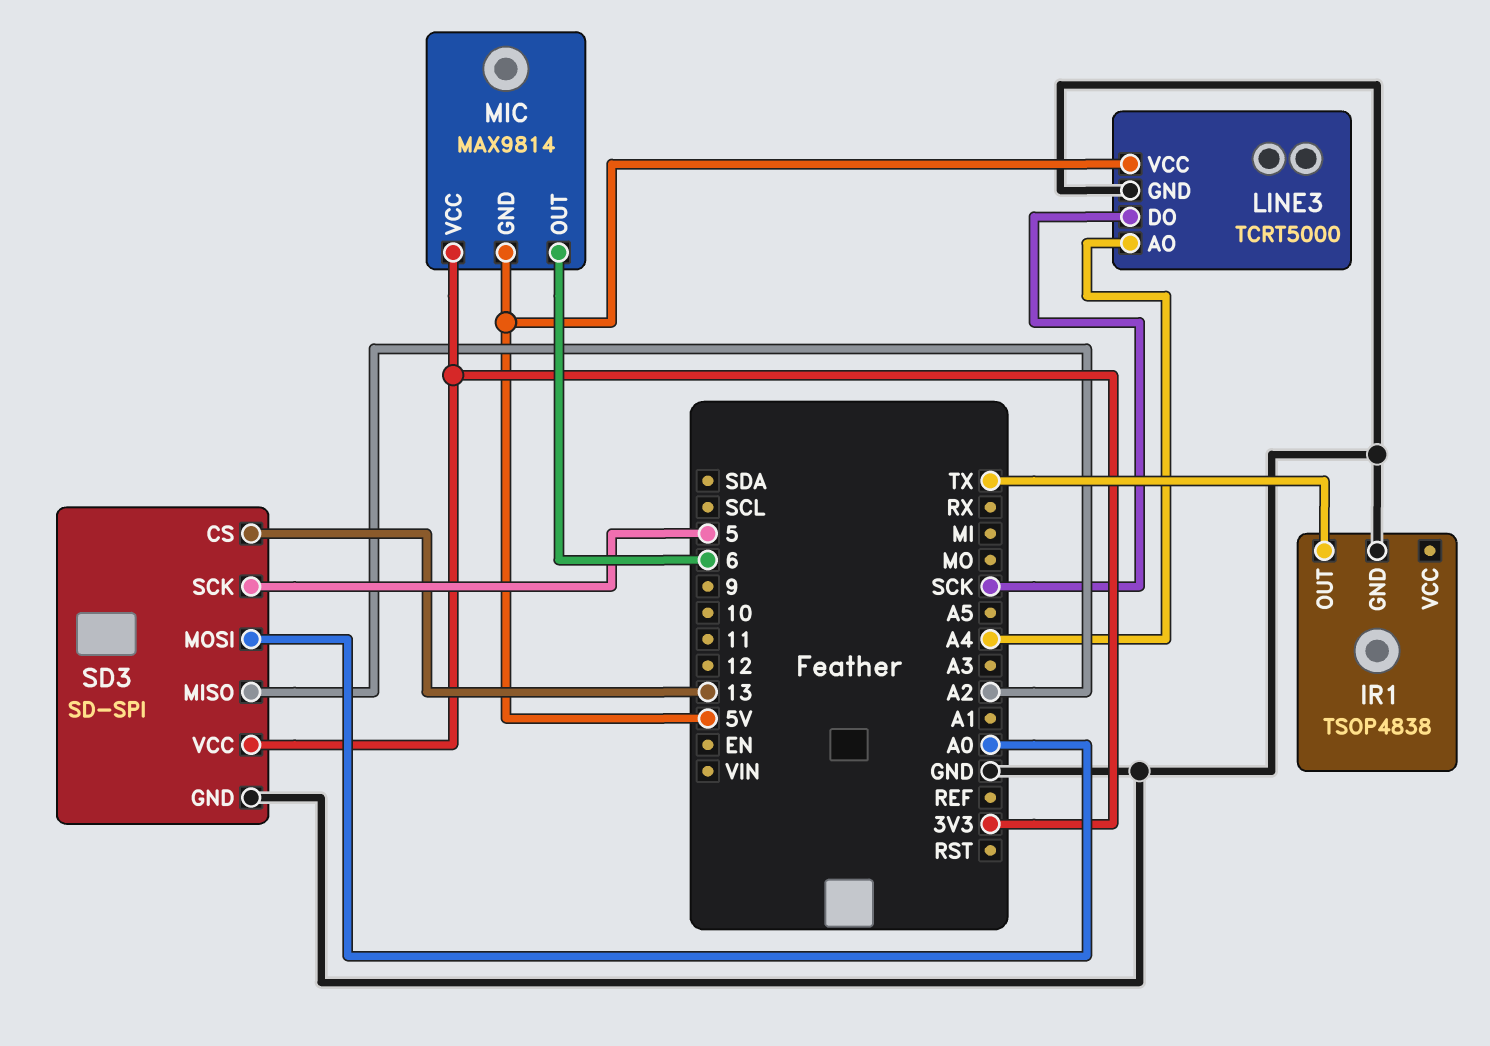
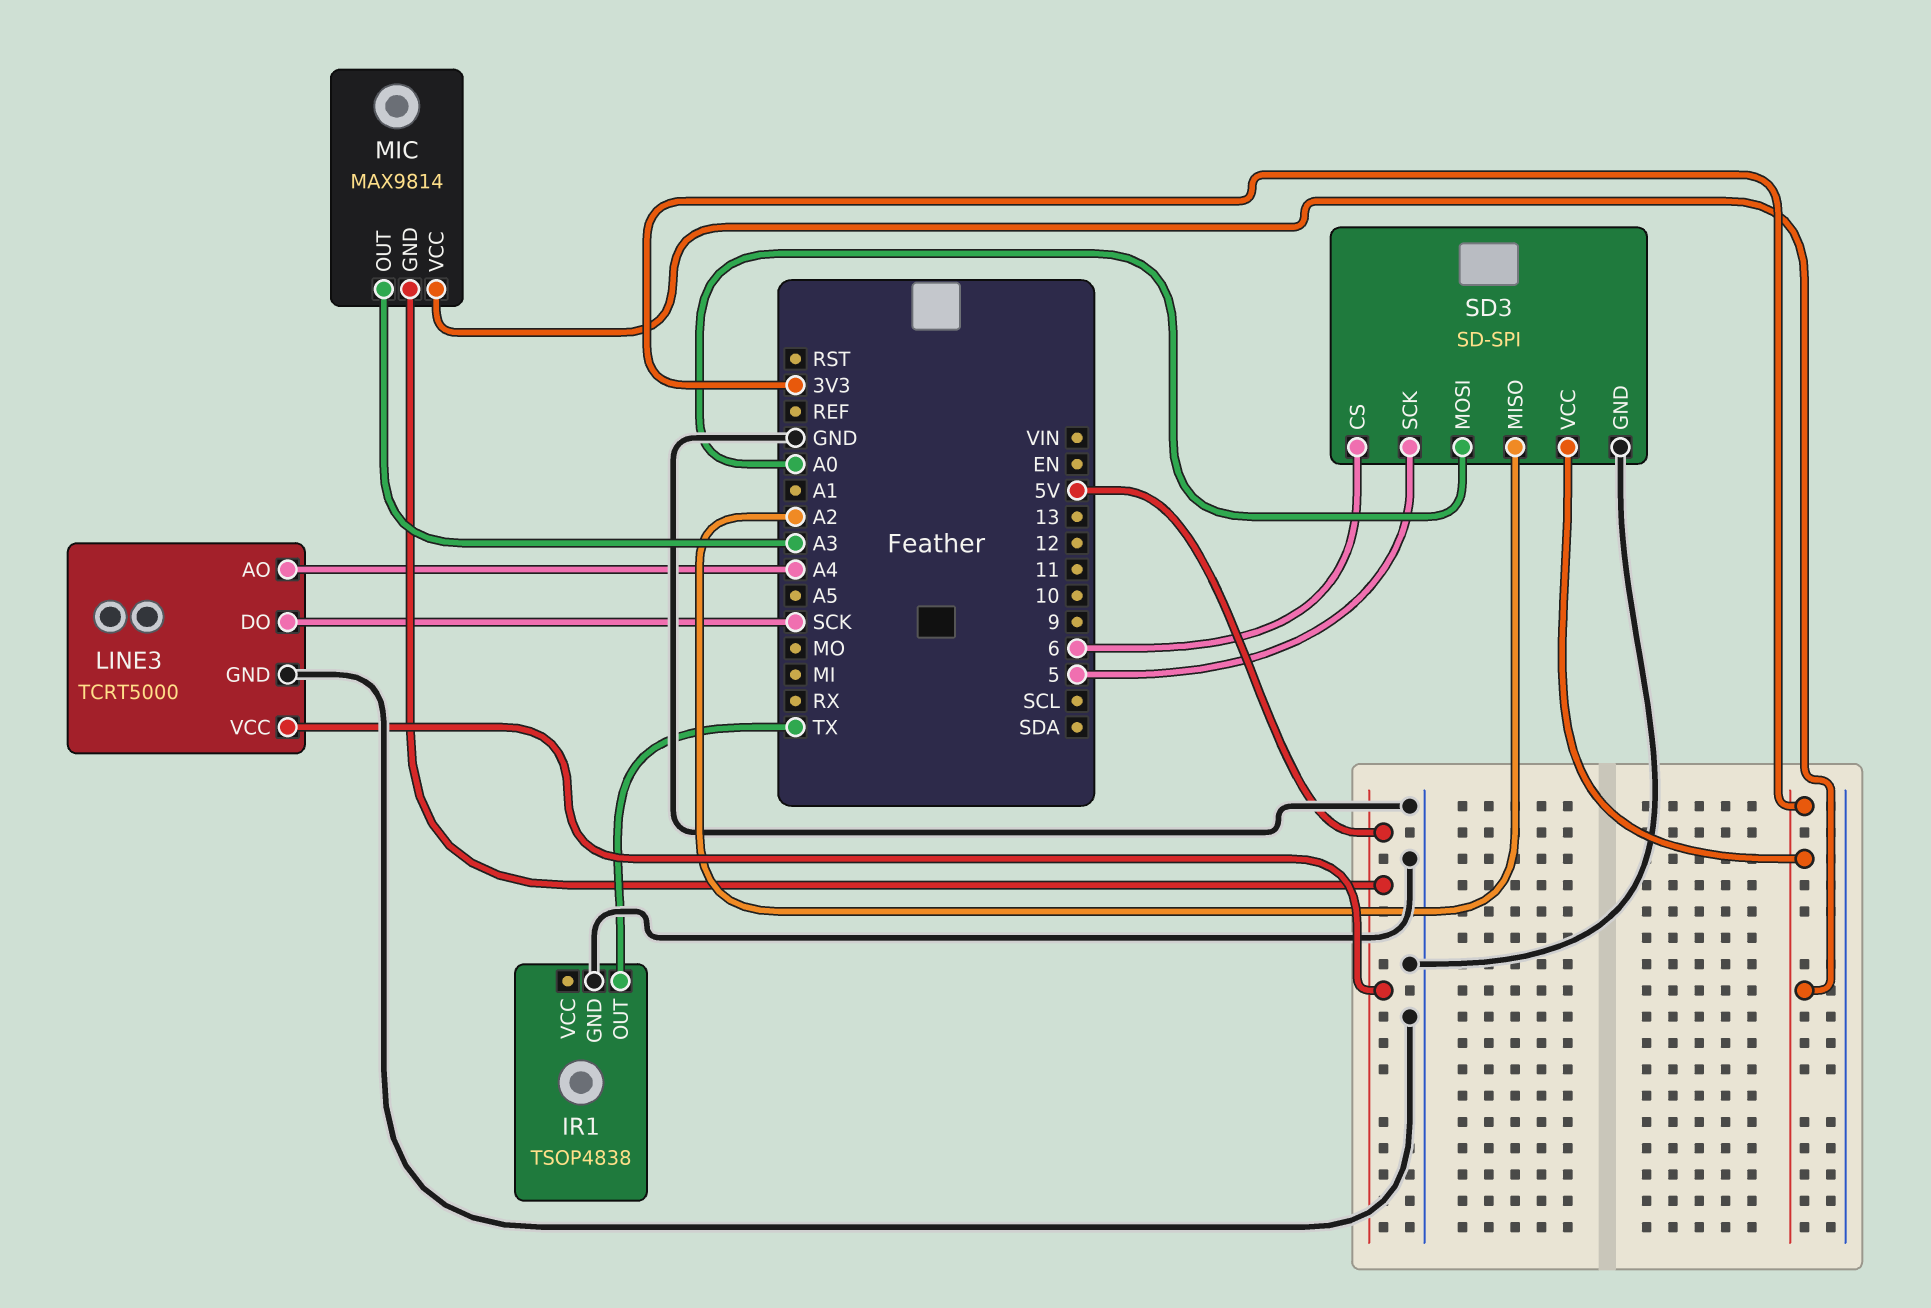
MIC pin OUT: 6 -> A3
SD3 pin CS: 13 -> 6

